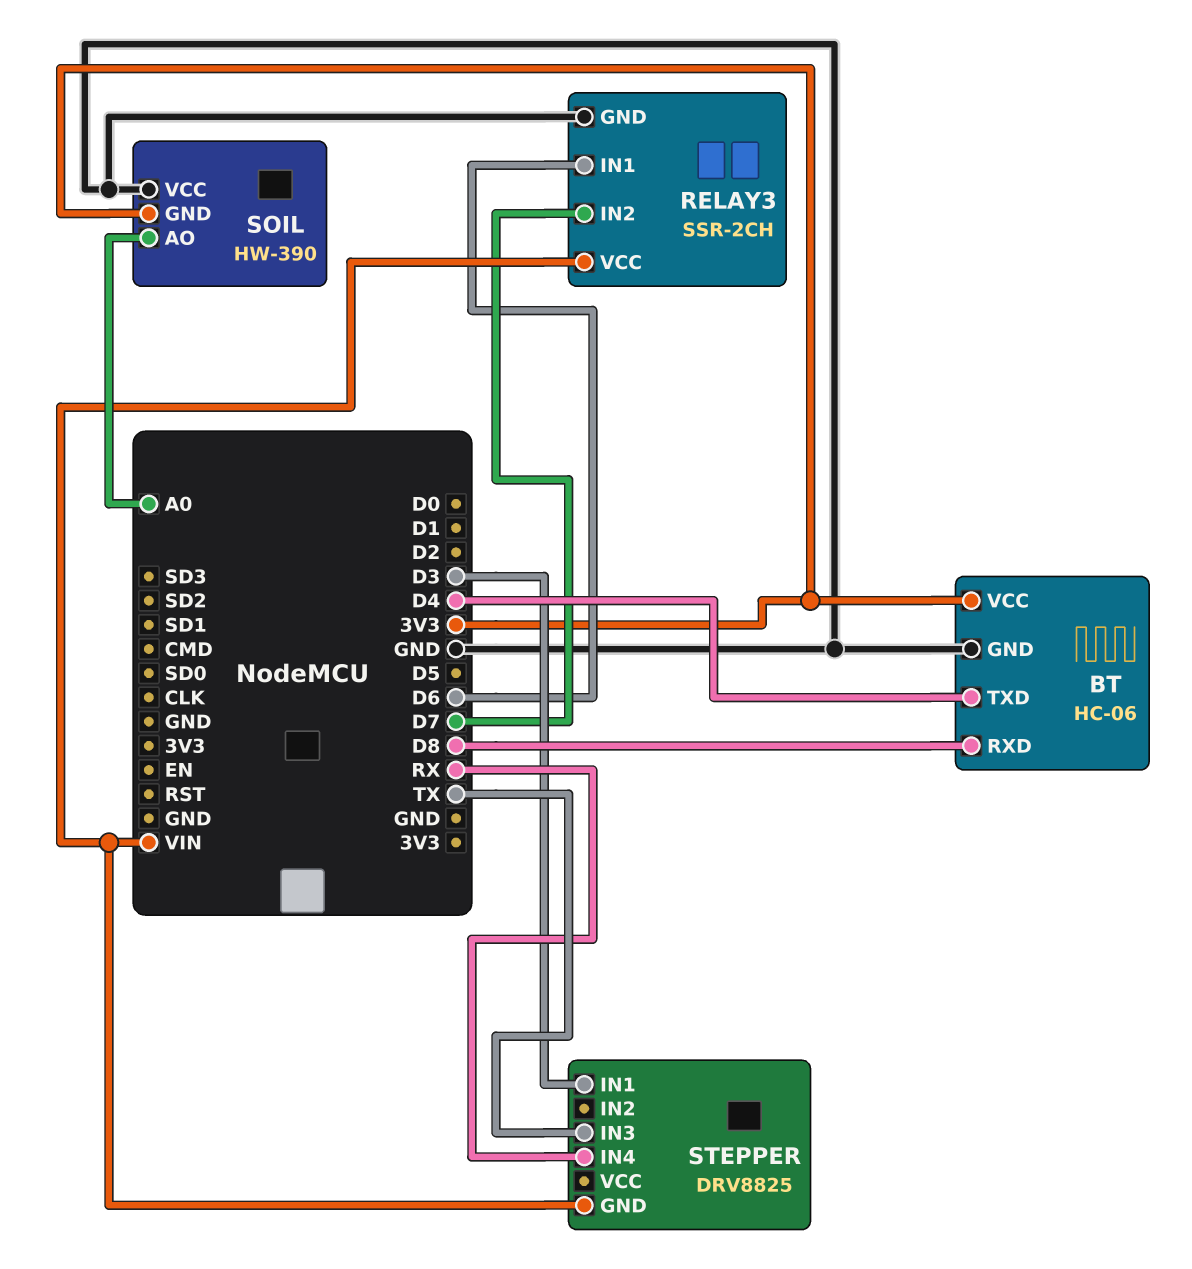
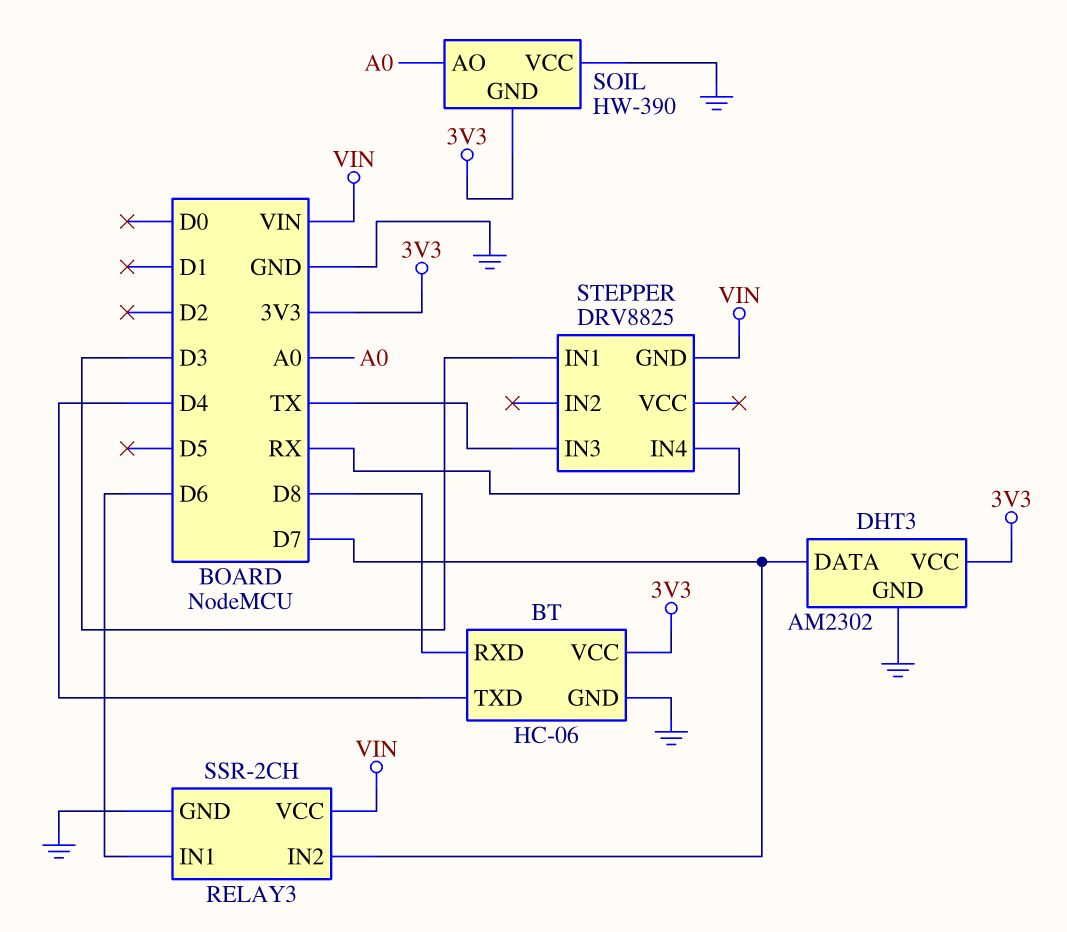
DHT3: none -> AM2302
DHT3 pin DATA: none -> D7
DHT3 pin GND: none -> GND
DHT3 pin VCC: none -> 3V3

